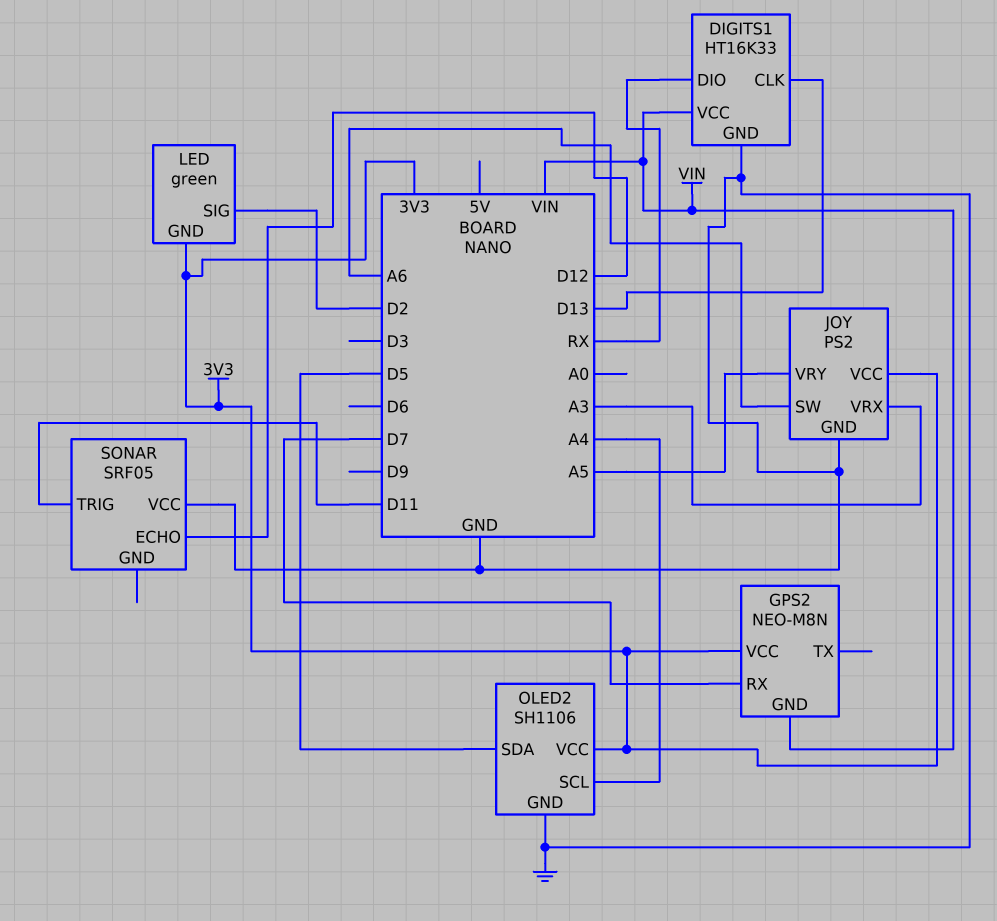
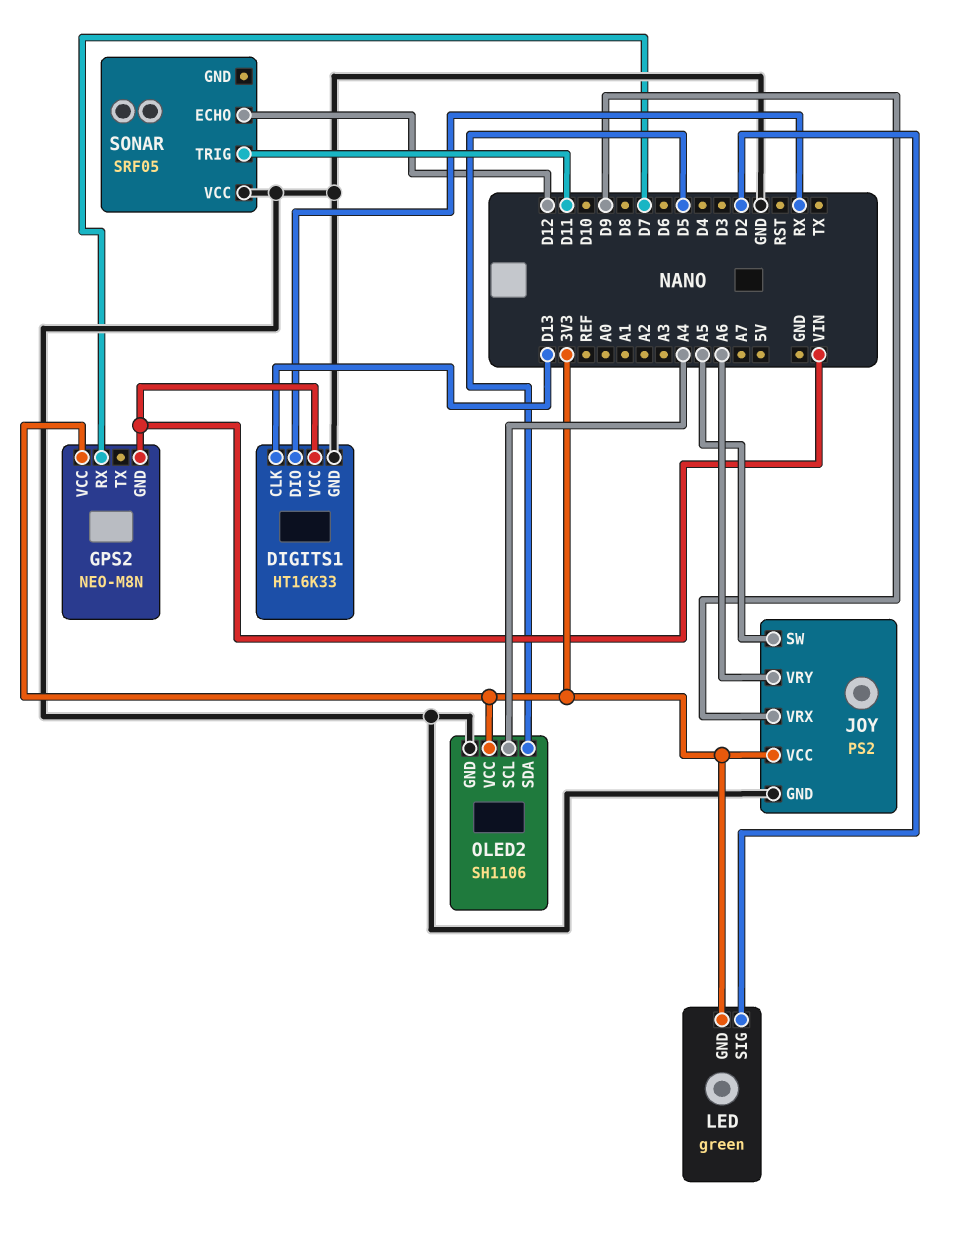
JOY pin SW: A6 -> A5
JOY pin VRX: A3 -> D9
JOY pin VRY: A5 -> A6

